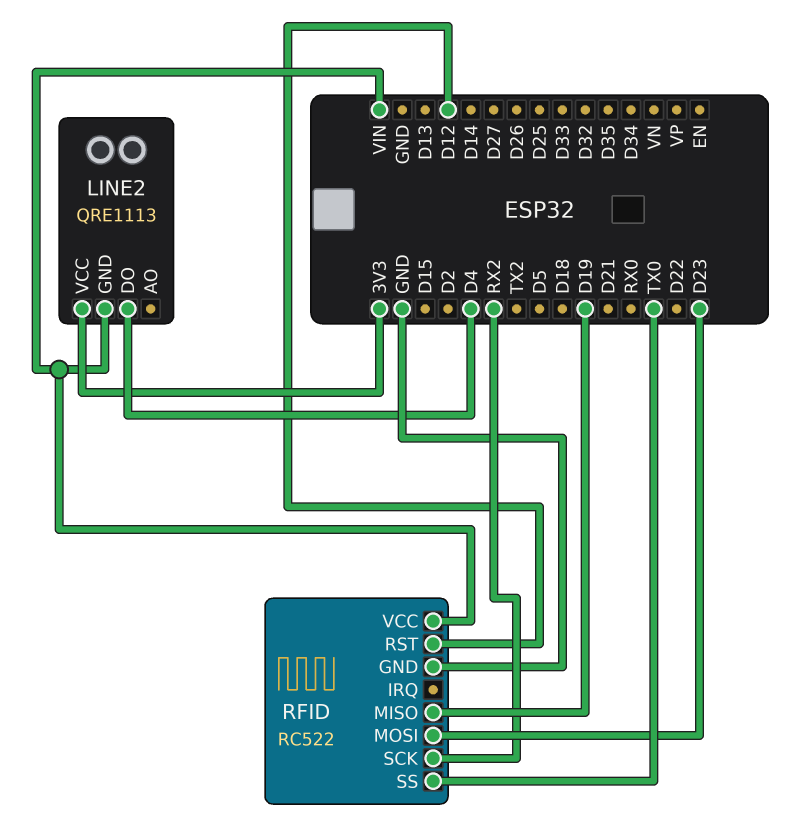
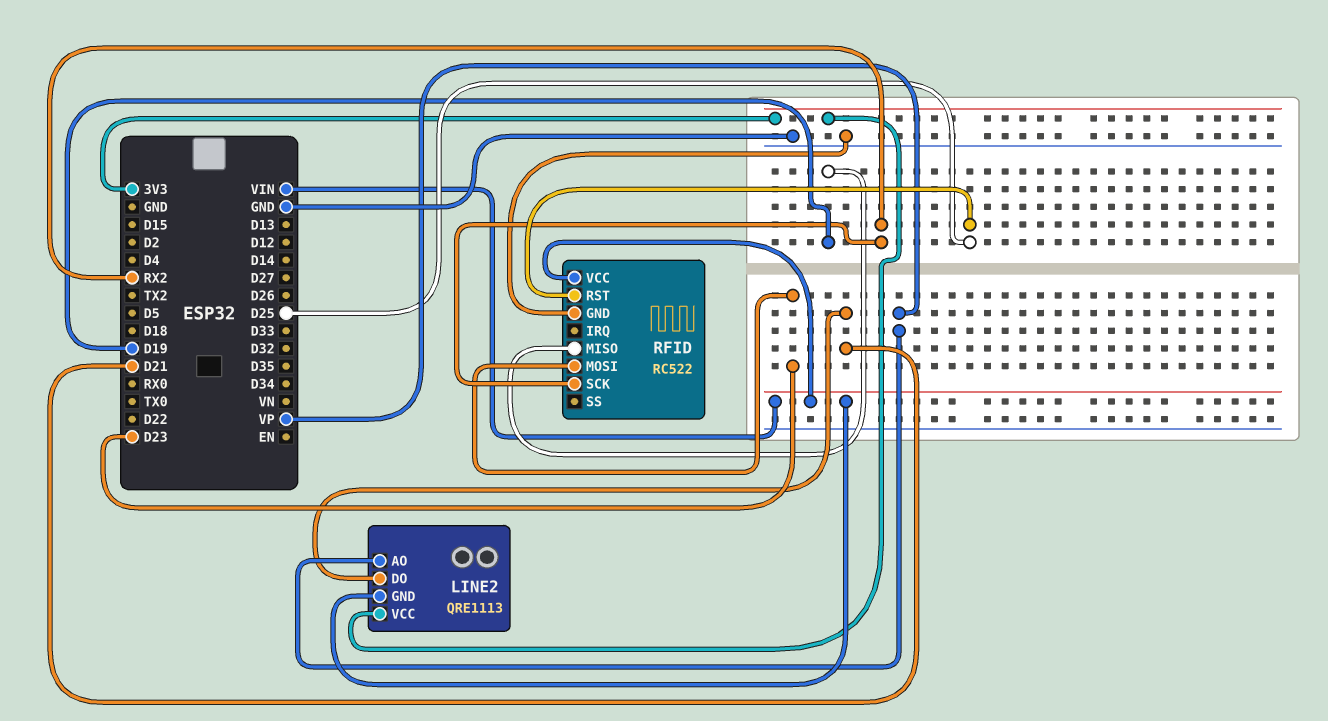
LINE2 pin AO: none -> VP
LINE2 pin DO: D4 -> D21
RFID pin RST: D12 -> D25
RFID pin SS: TX0 -> none

